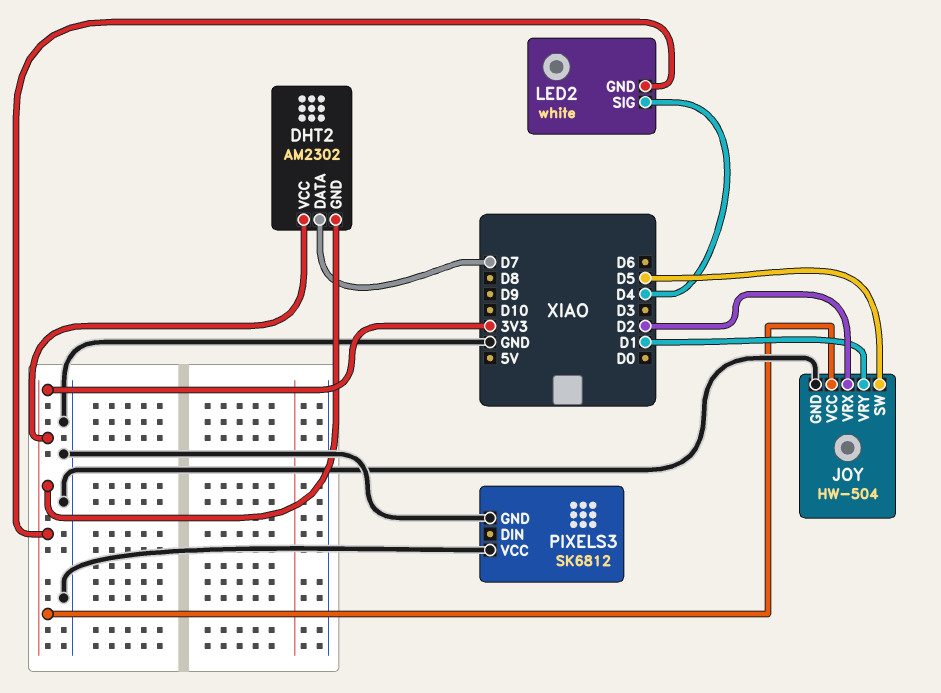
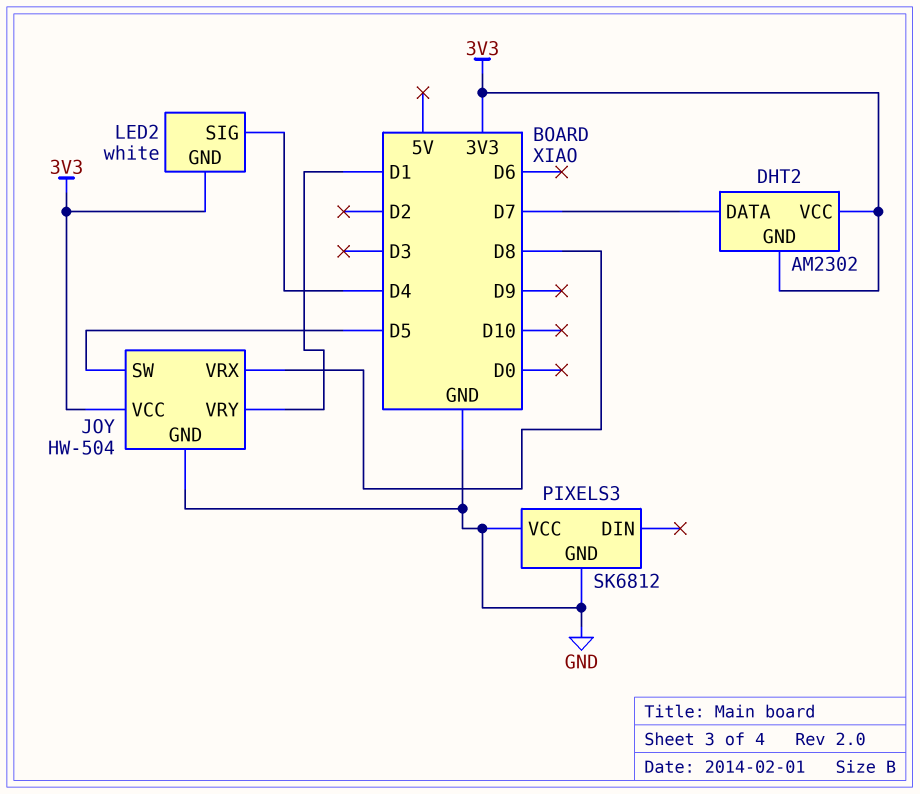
JOY pin VRX: D2 -> D8

